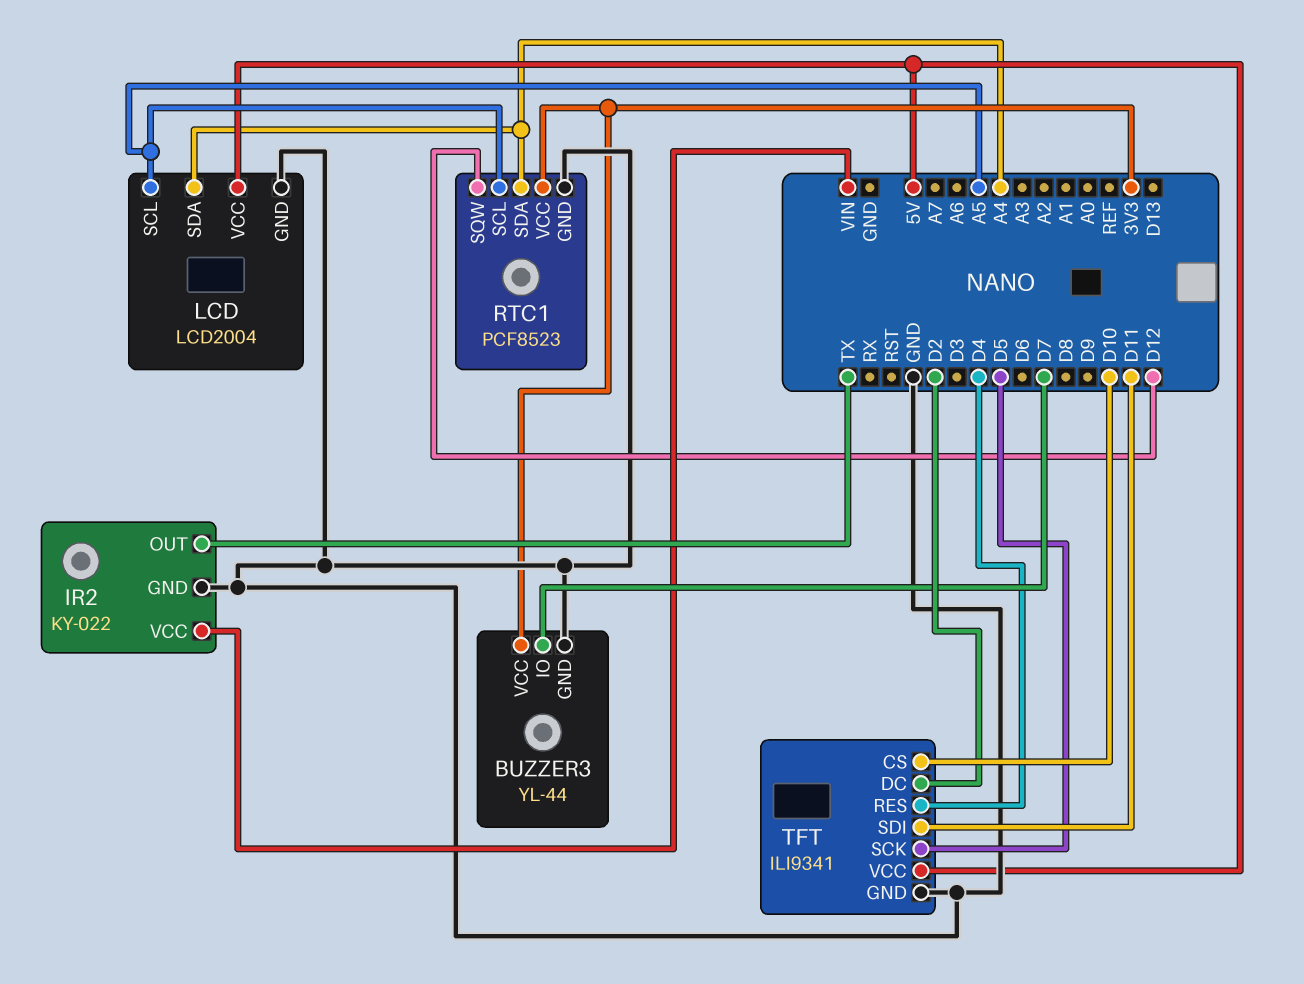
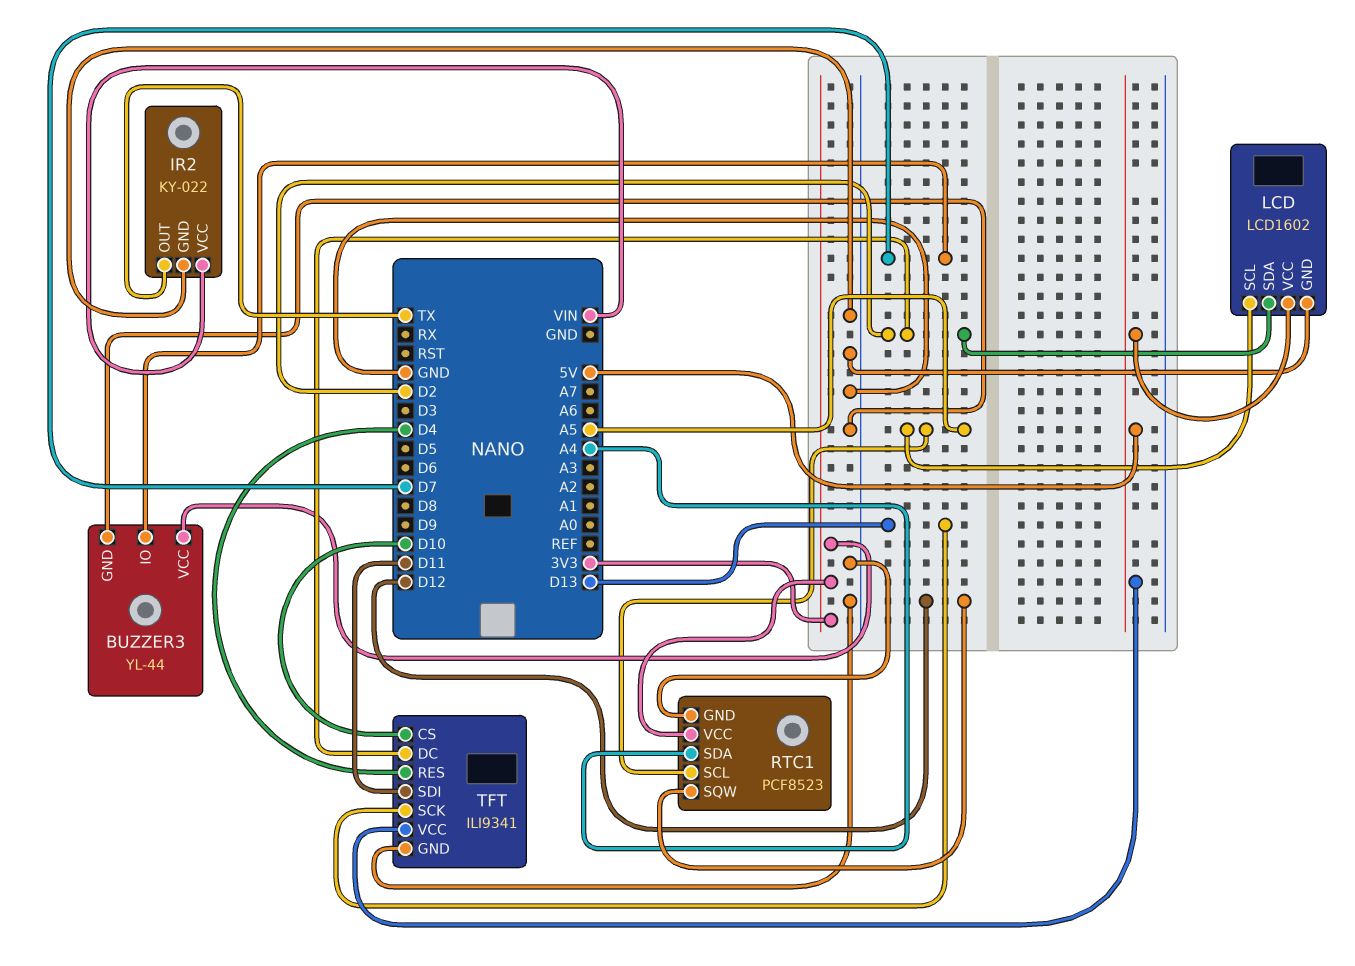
LCD: LCD2004 -> LCD1602
LCD pin SDA: A4 -> D2
TFT pin SCK: D5 -> D13

